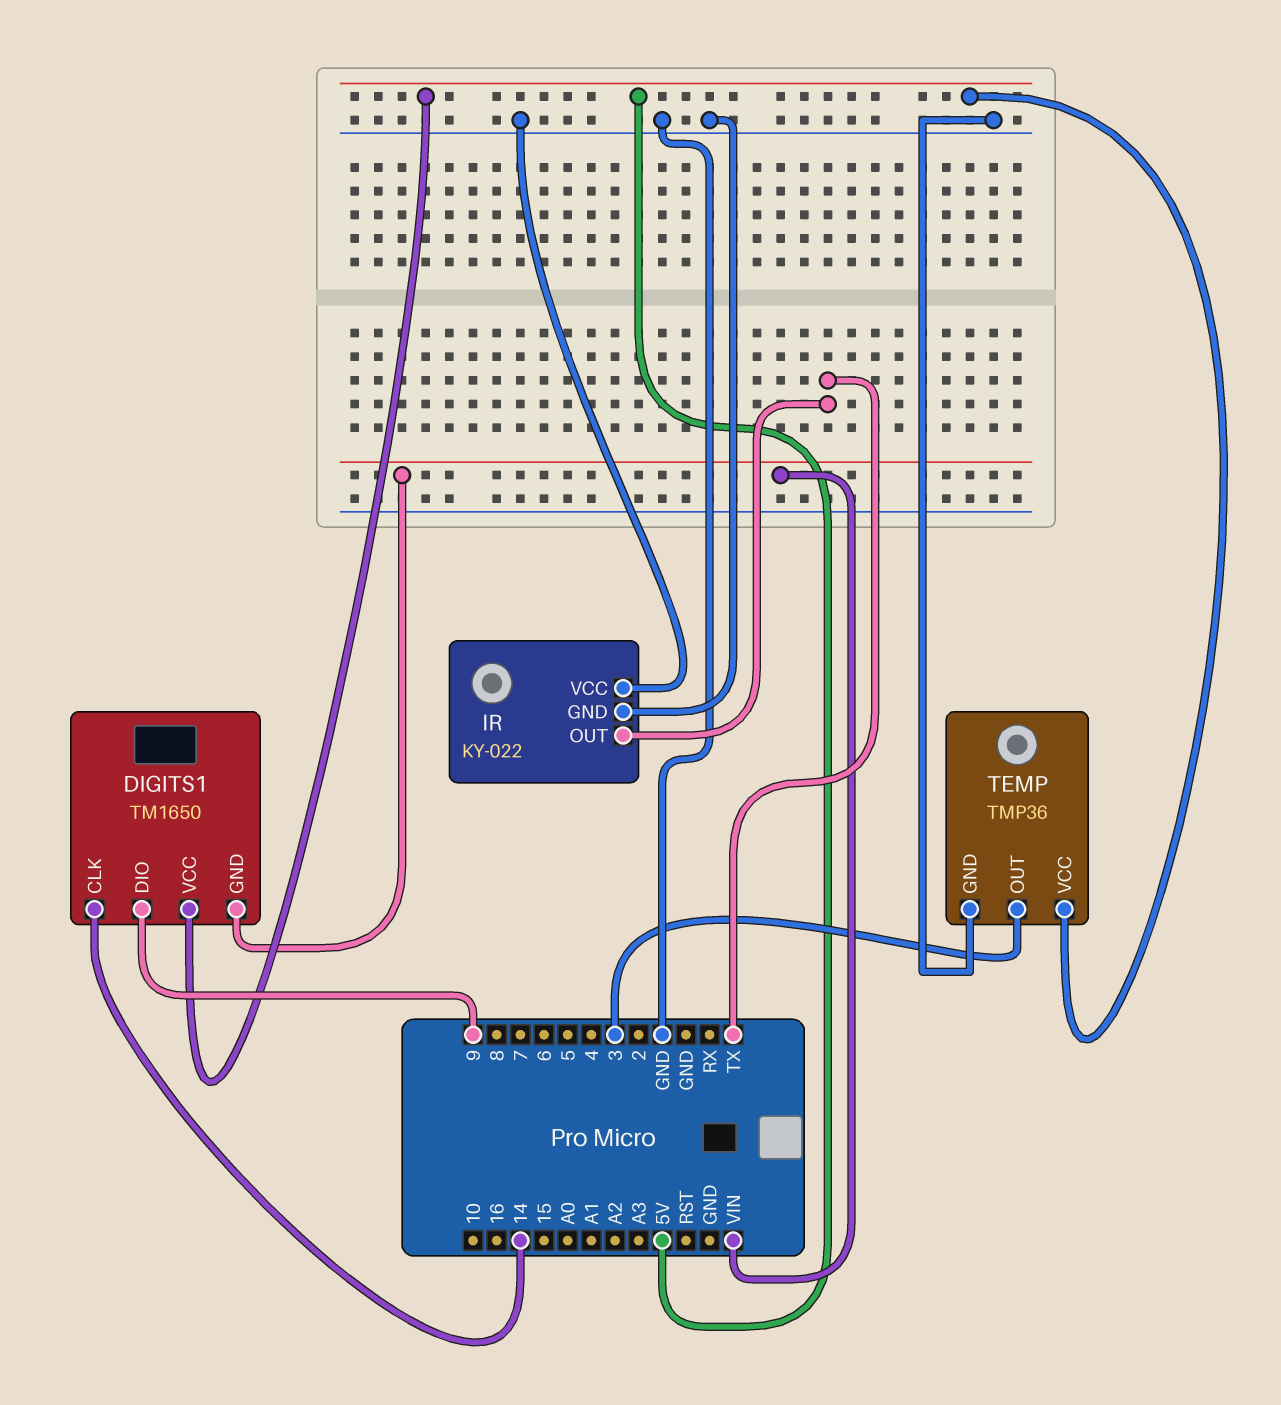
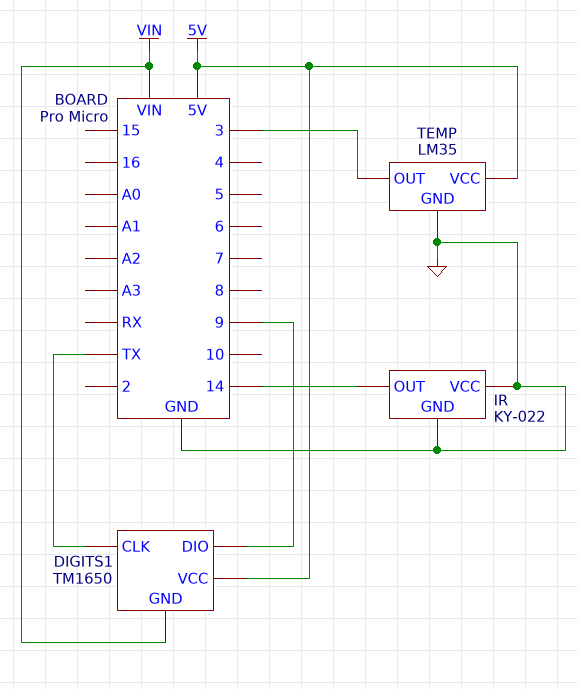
DIGITS1 pin CLK: 14 -> TX
IR pin OUT: TX -> 14
TEMP: TMP36 -> LM35

